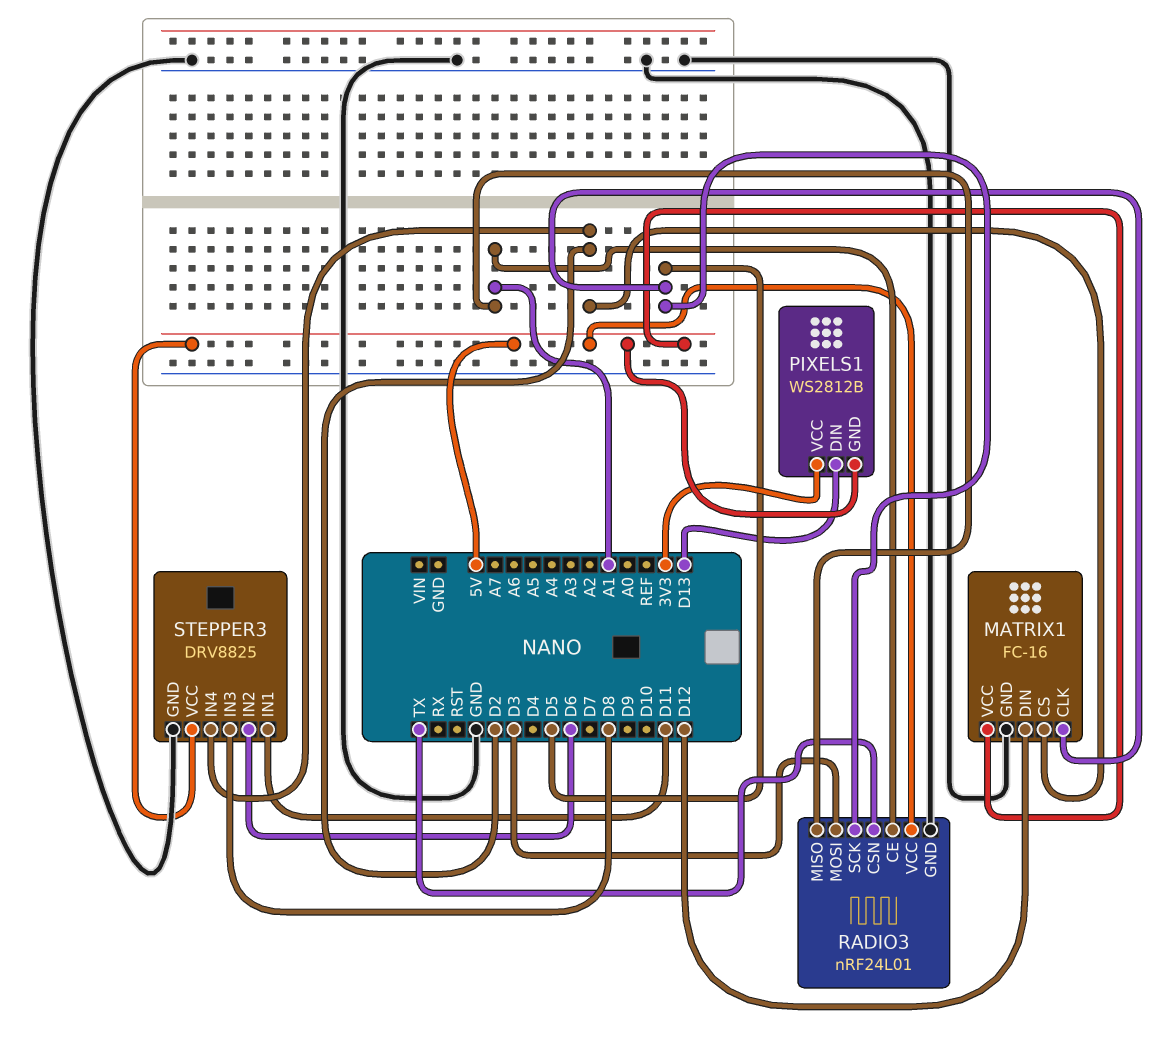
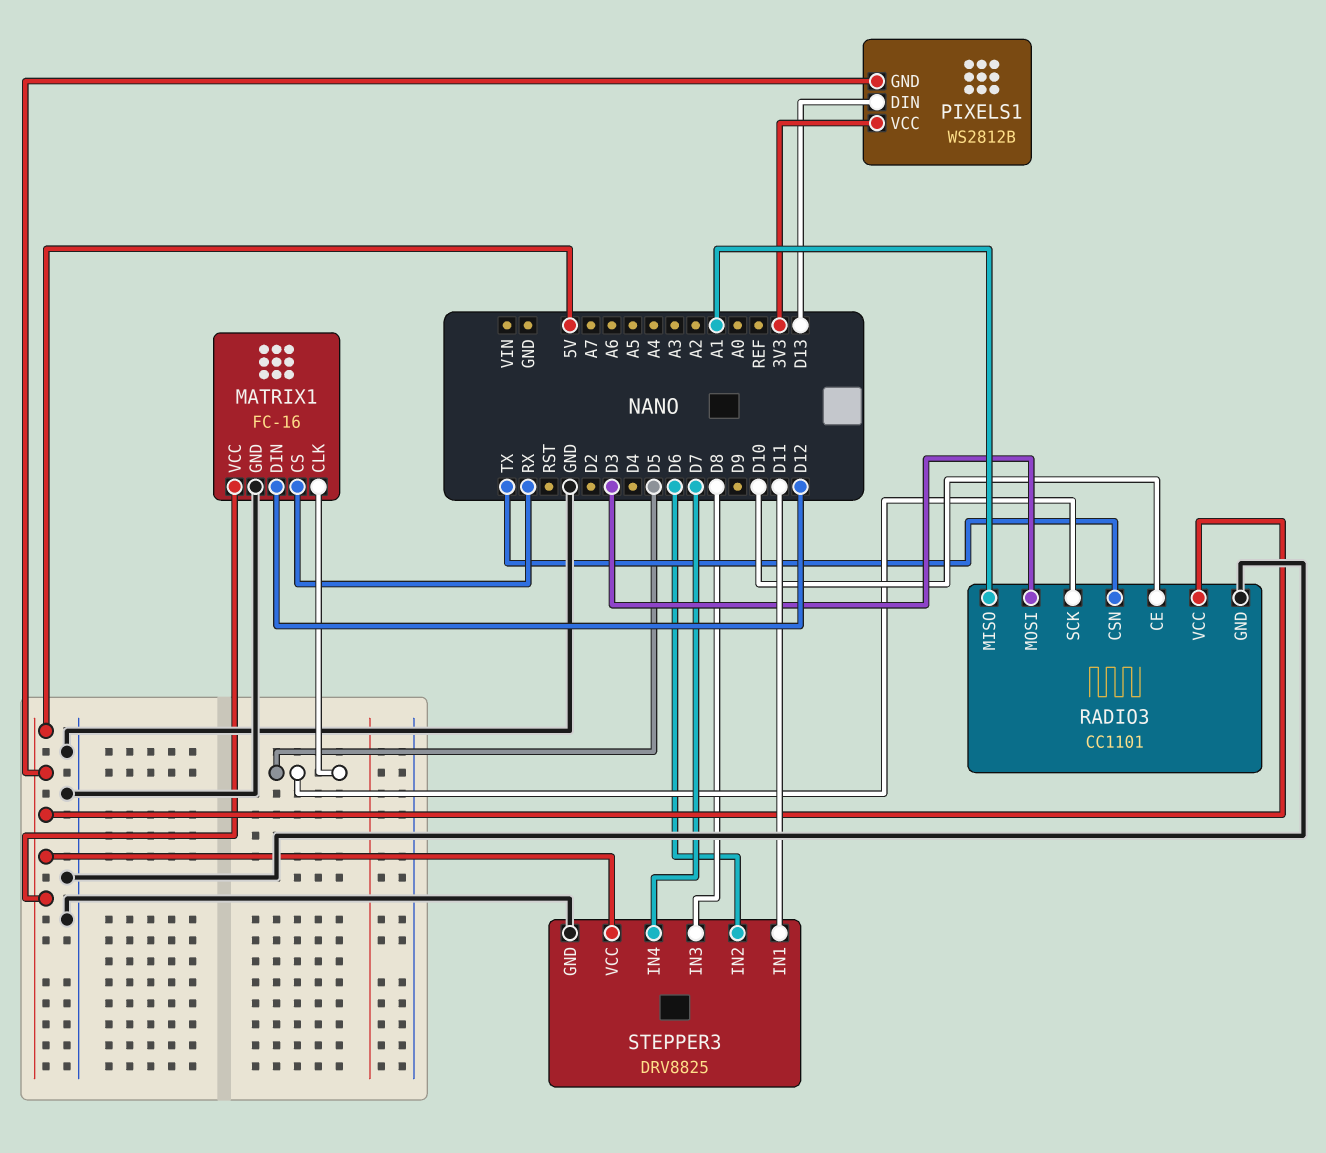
MATRIX1 pin CS: D2 -> RX
RADIO3: nRF24L01 -> CC1101
RADIO3 pin CE: A1 -> D10
STEPPER3 pin IN4: D2 -> D7

